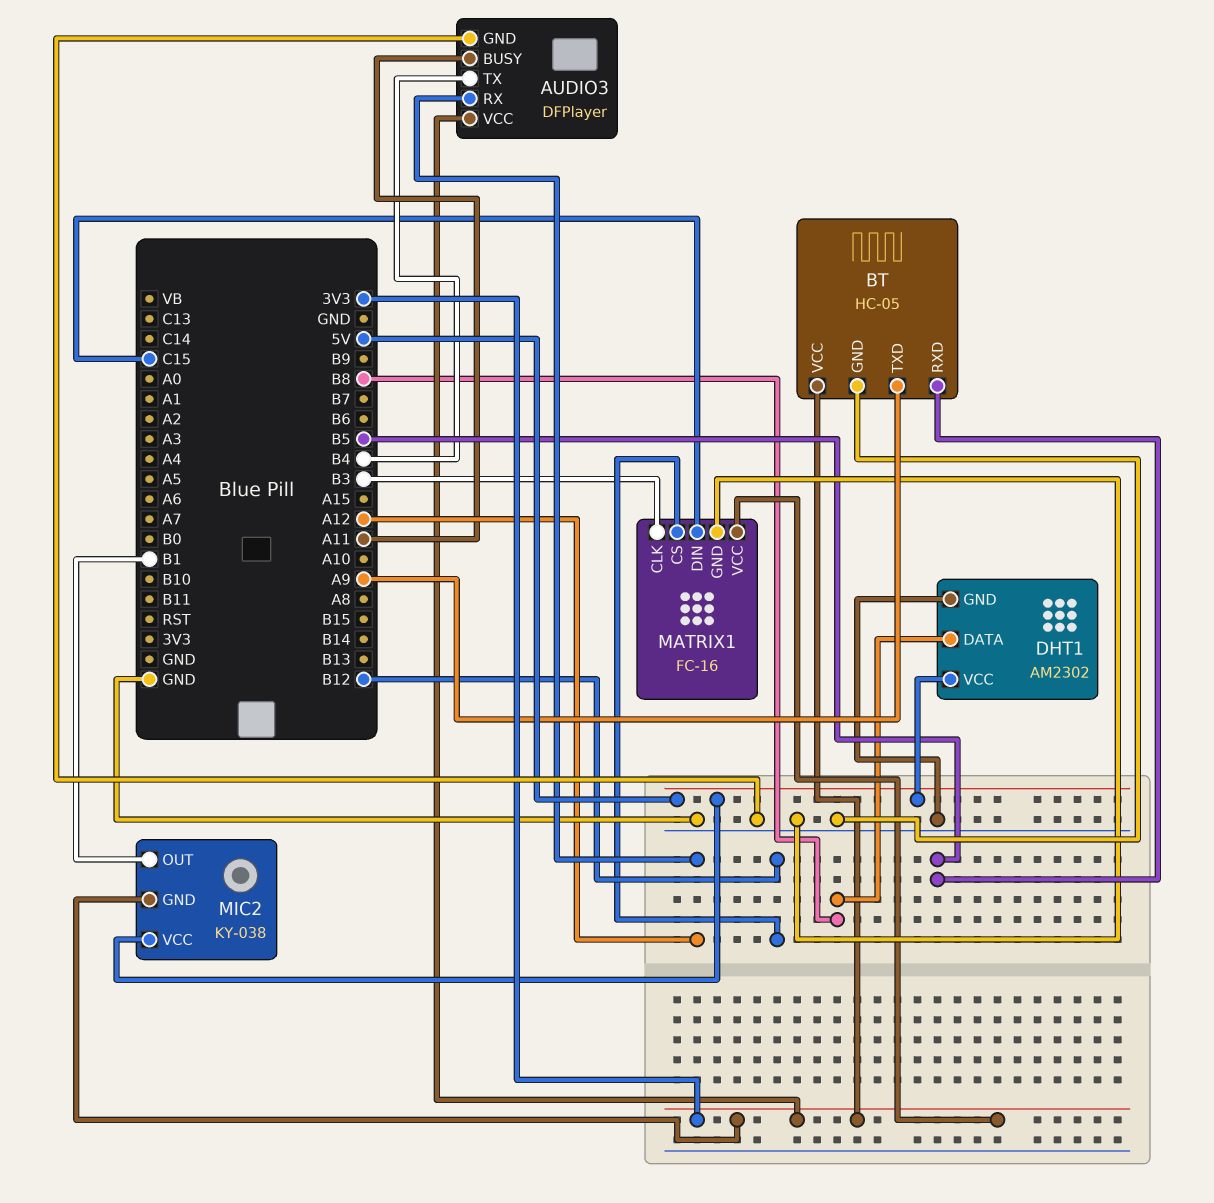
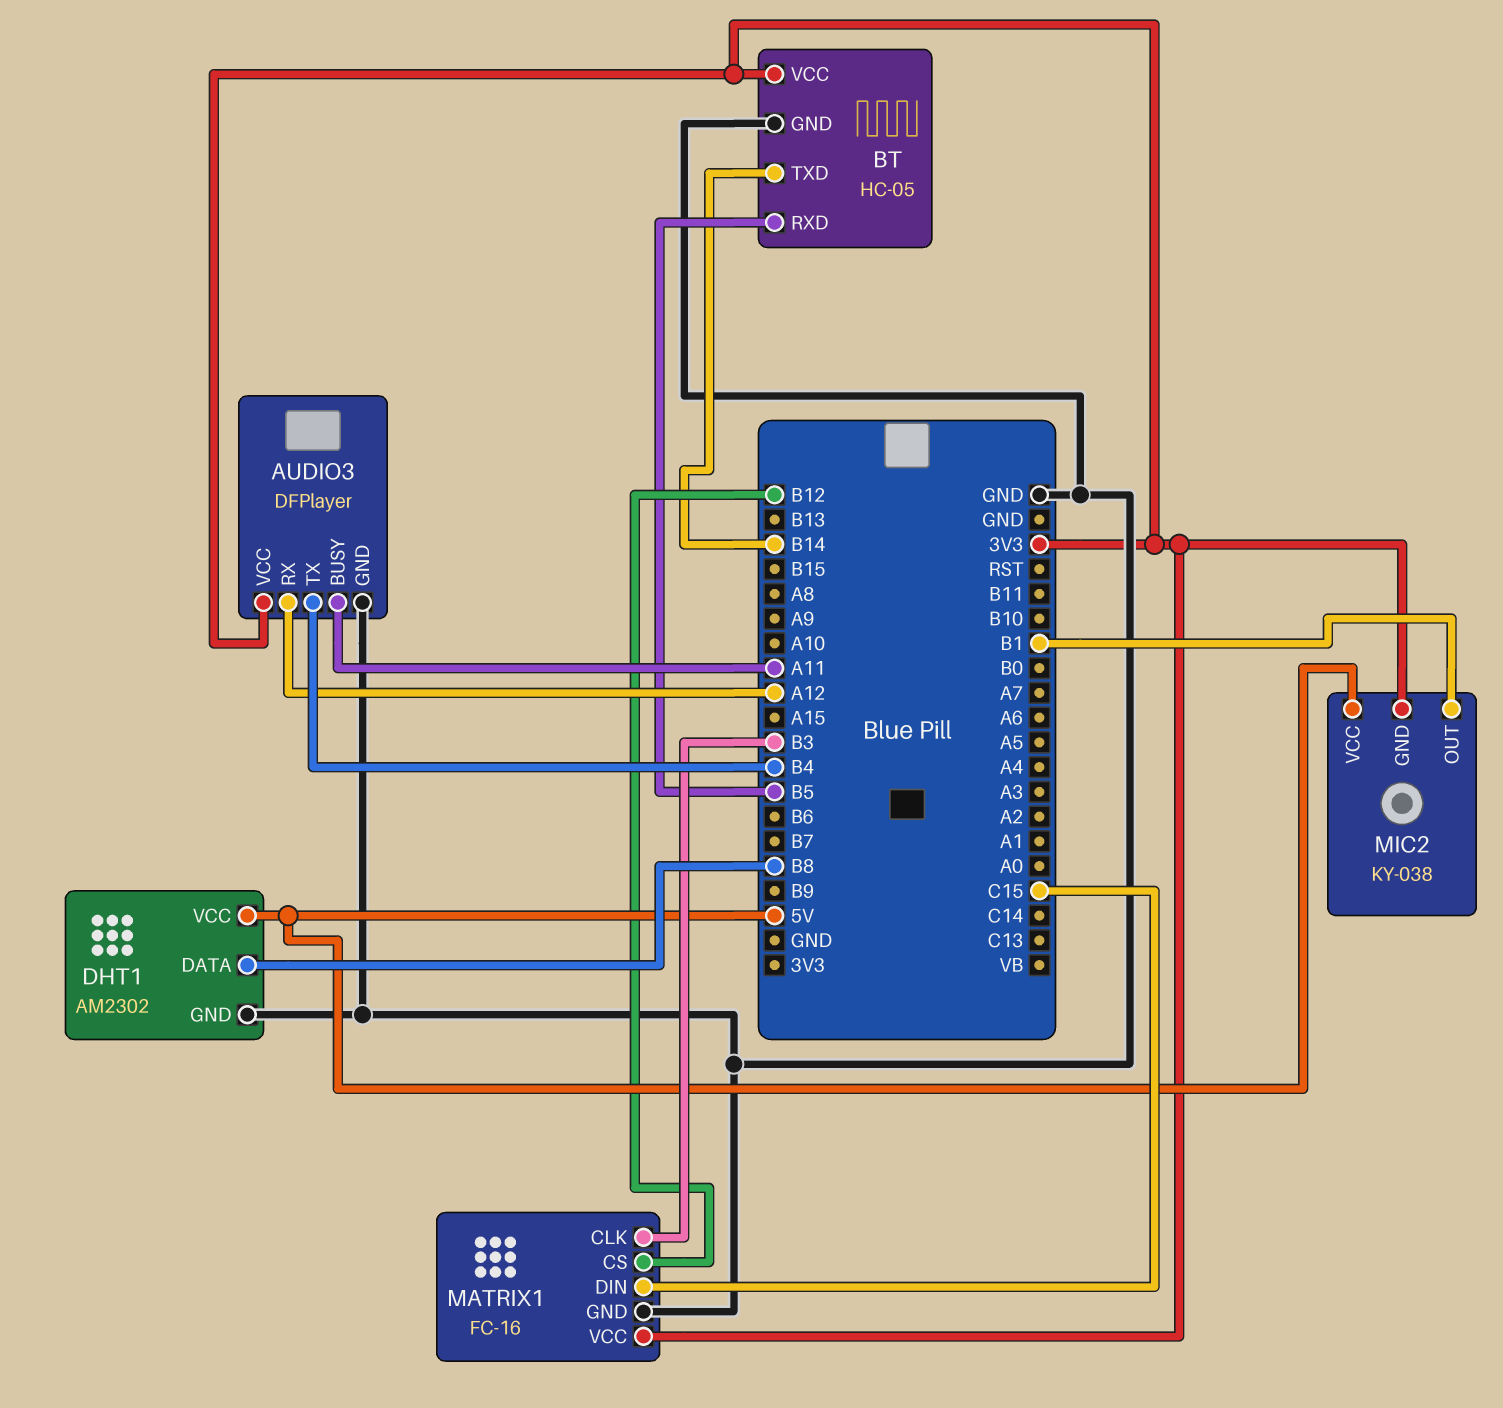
BT pin TXD: A9 -> B14

